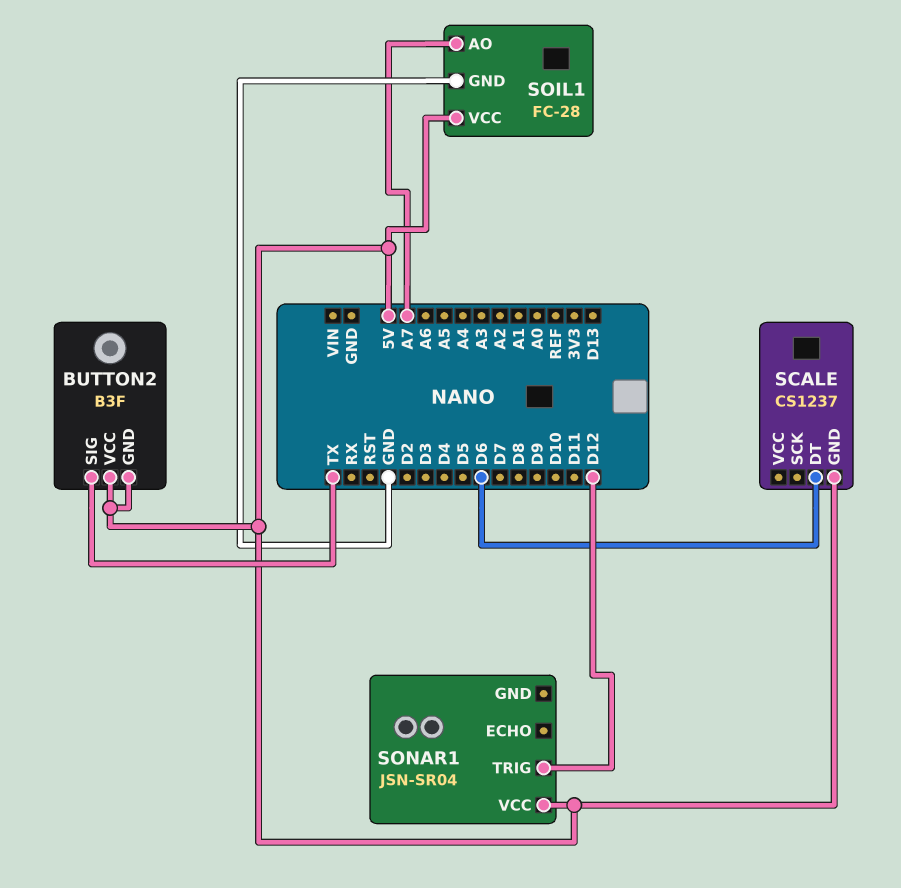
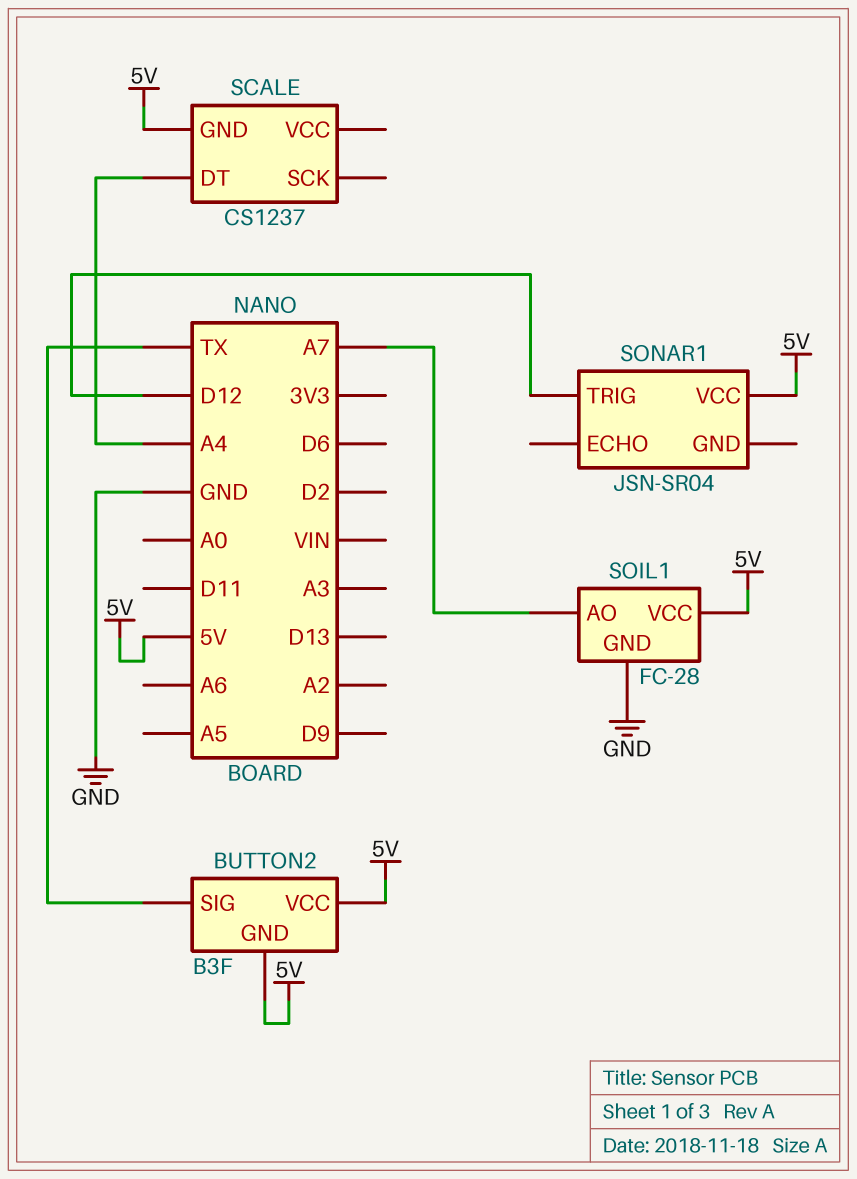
SCALE pin DT: D6 -> A4

